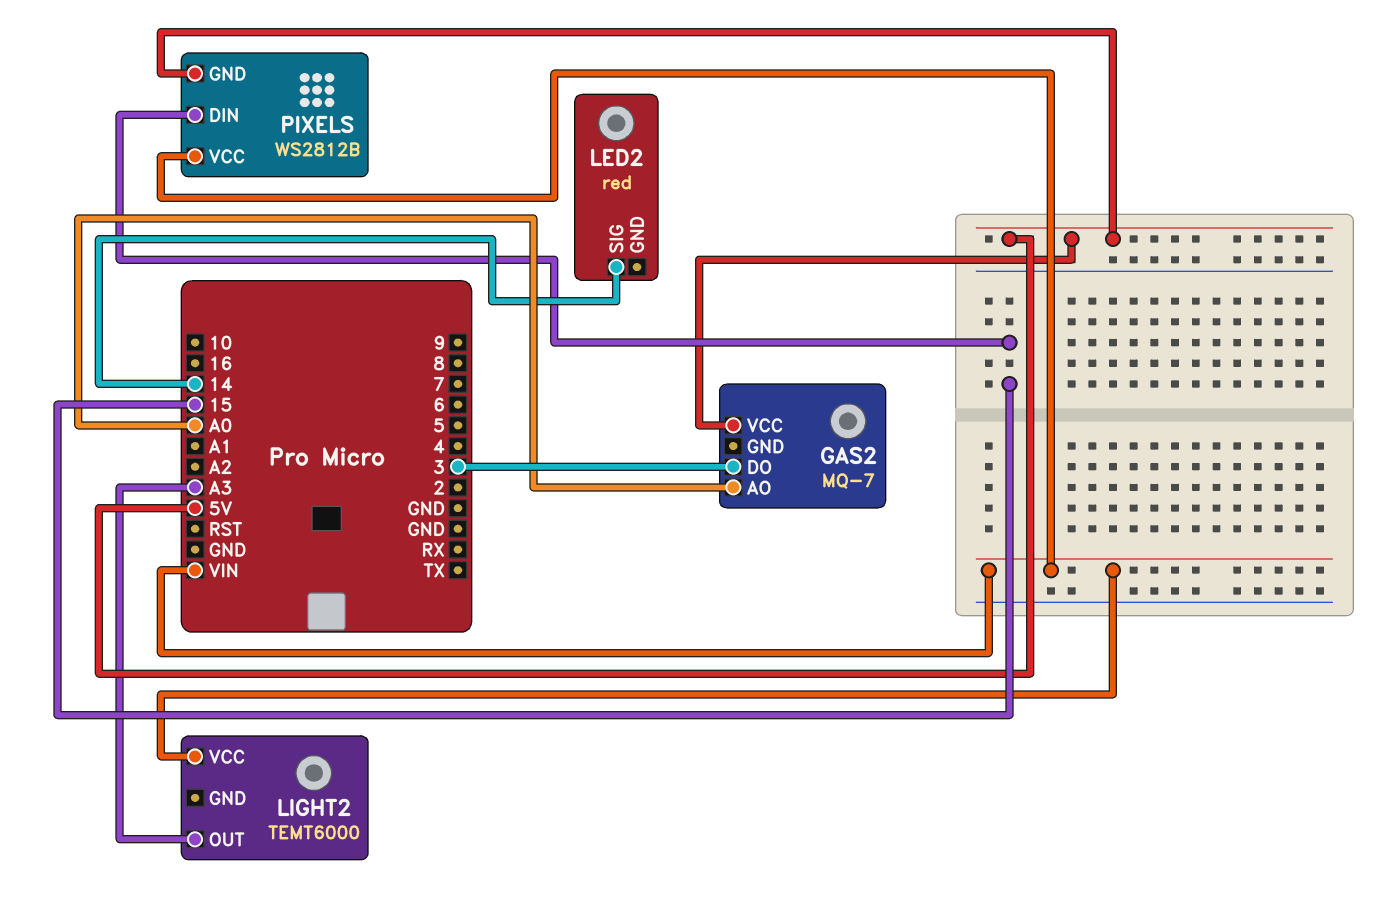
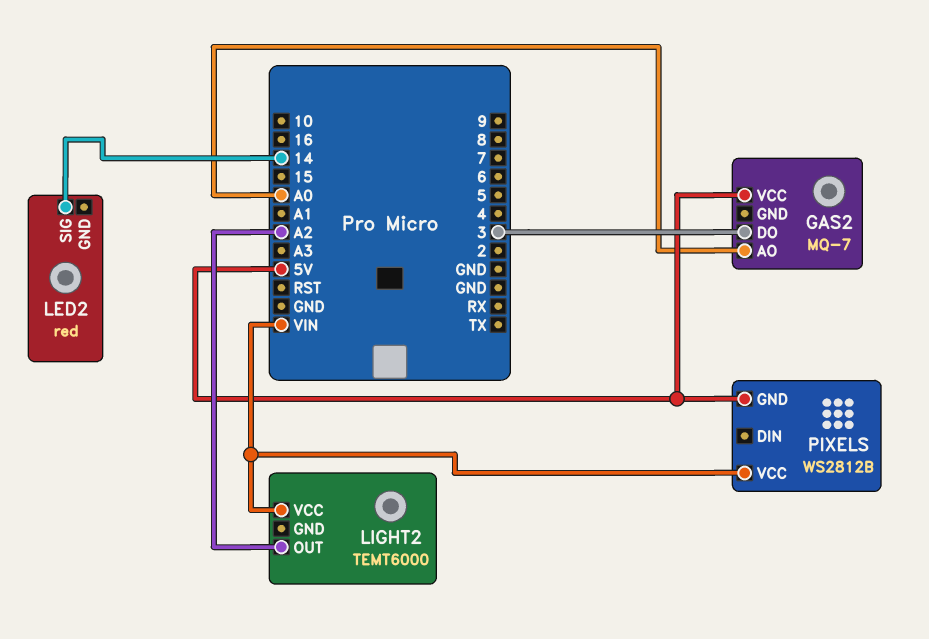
LIGHT2 pin OUT: A3 -> A2
PIXELS pin DIN: 15 -> none

